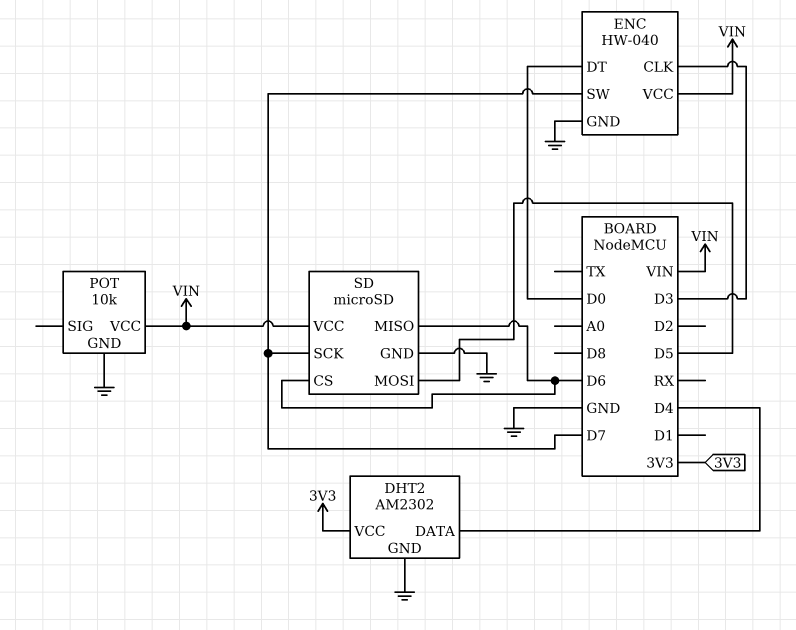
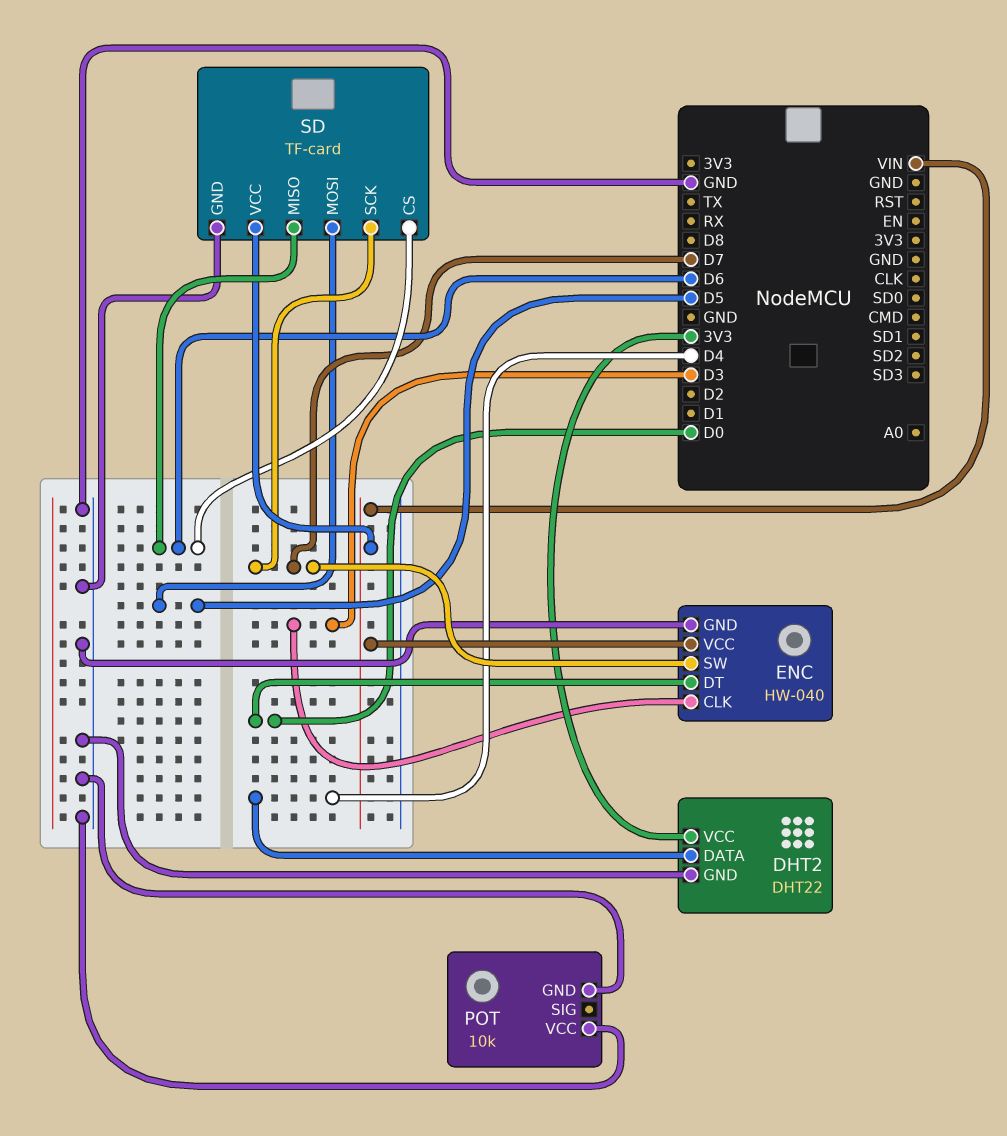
DHT2: AM2302 -> DHT22
POT pin VCC: VIN -> GND
SD: microSD -> TF-card

